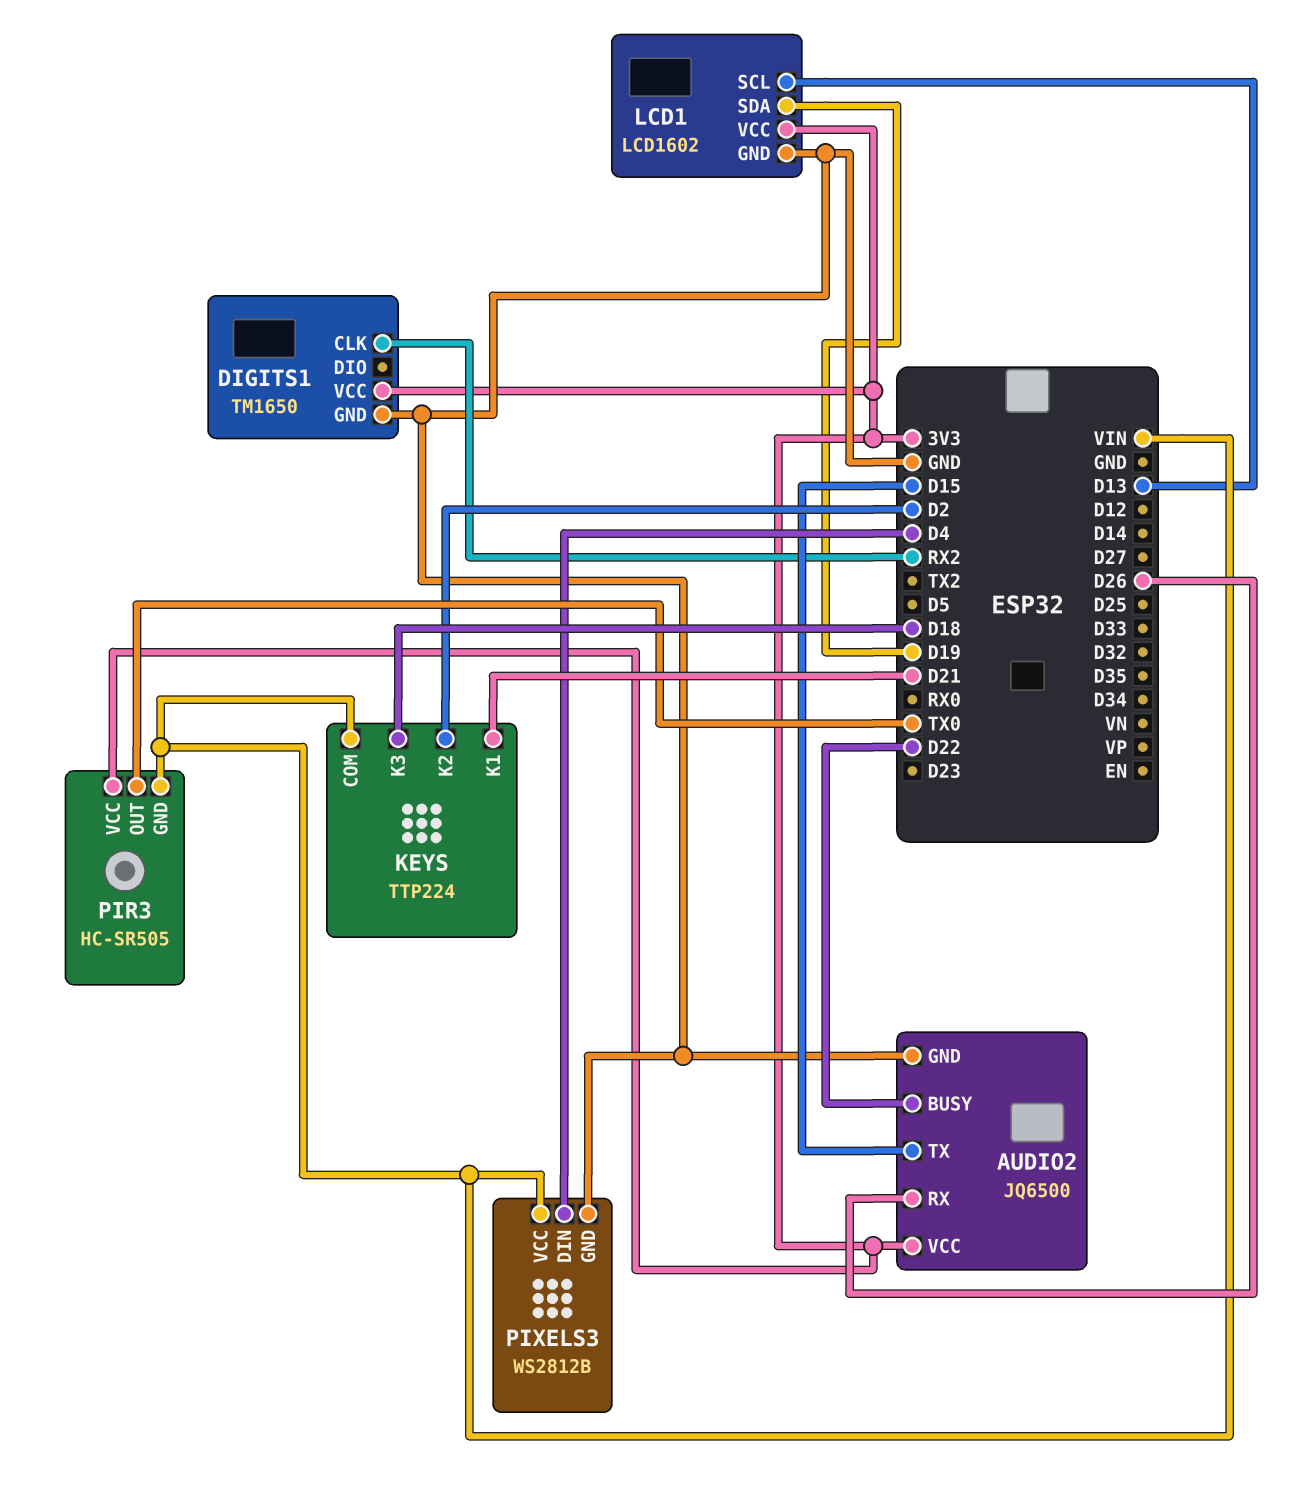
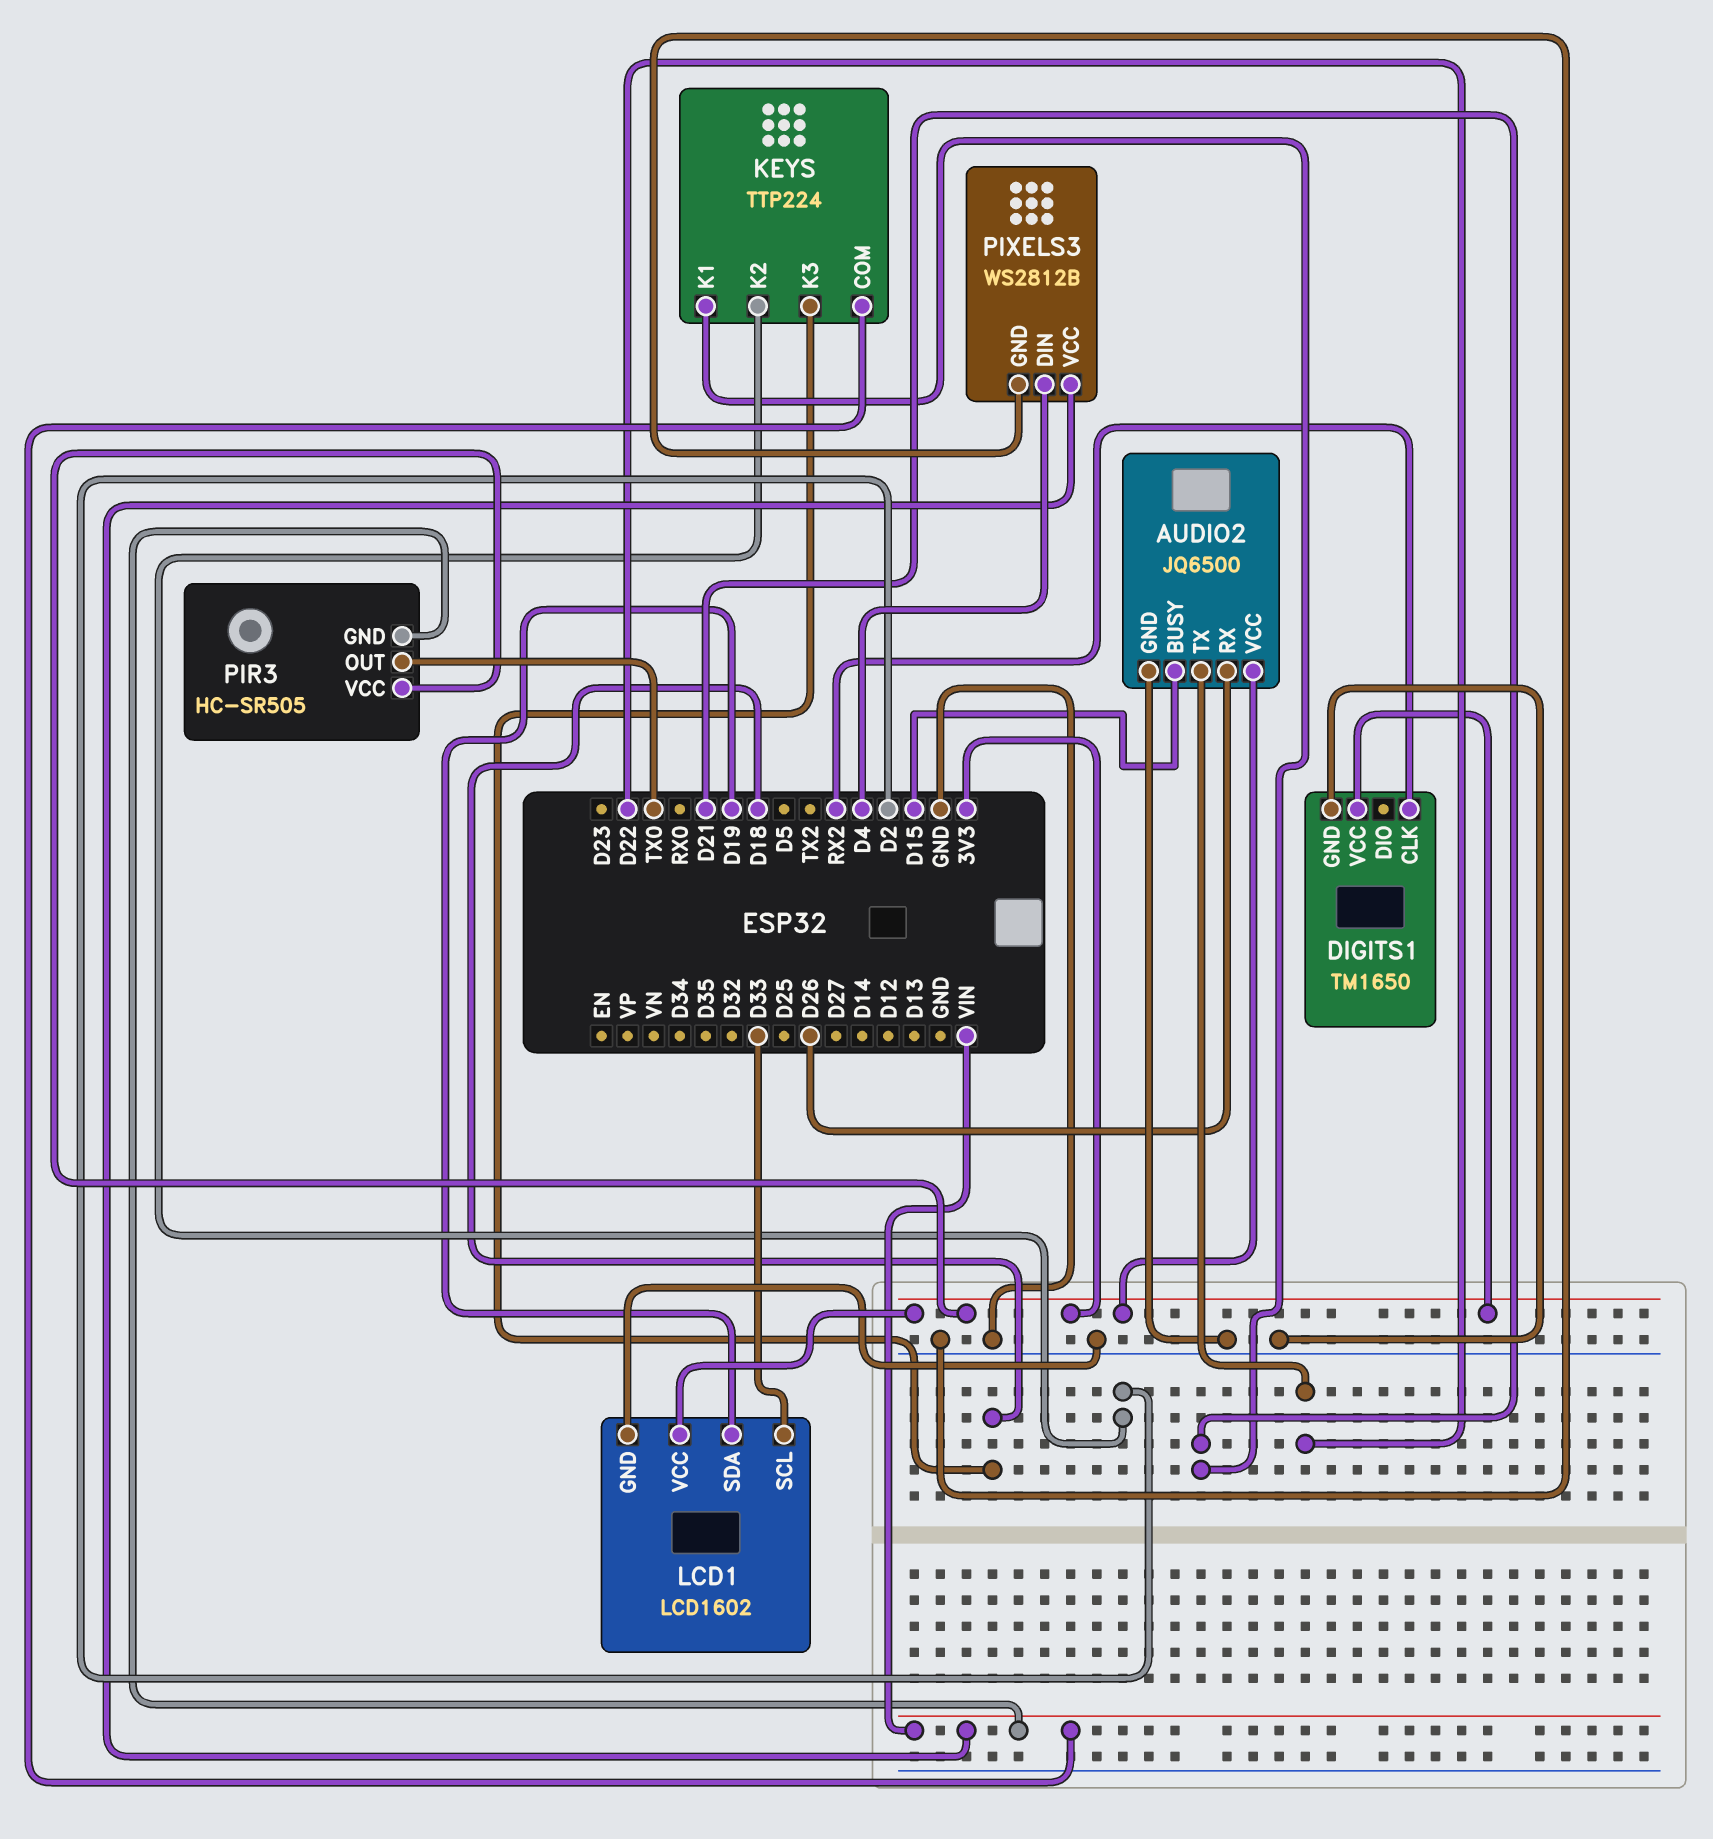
AUDIO2 pin BUSY: D22 -> D15
AUDIO2 pin TX: D15 -> D22
LCD1 pin SCL: D13 -> D33

